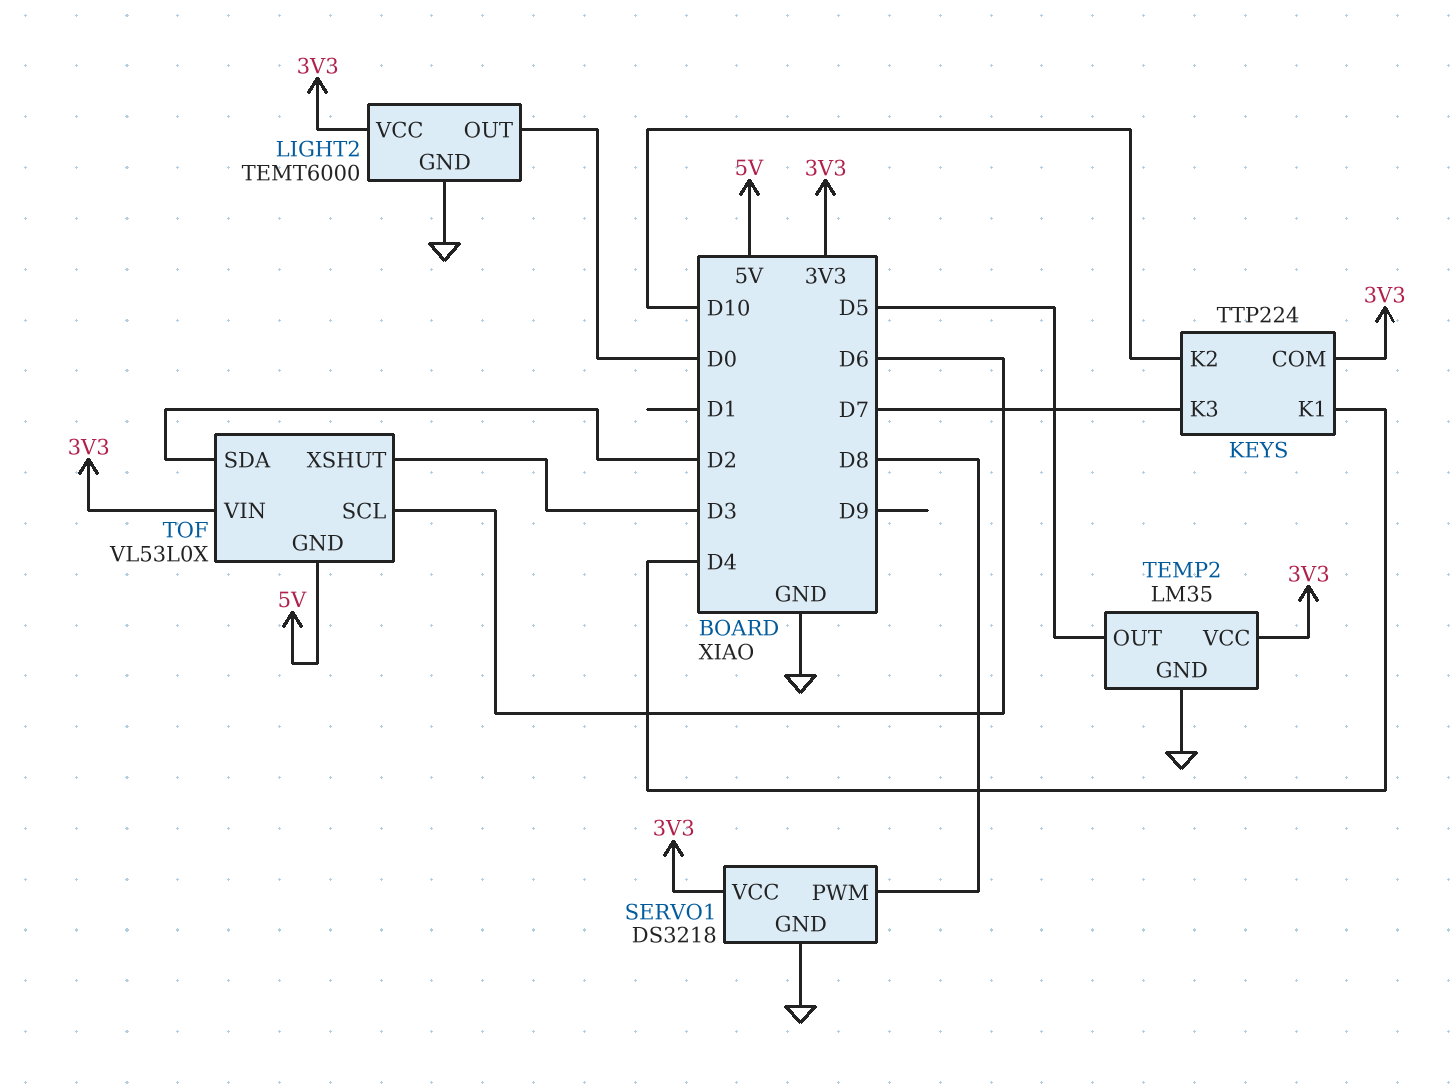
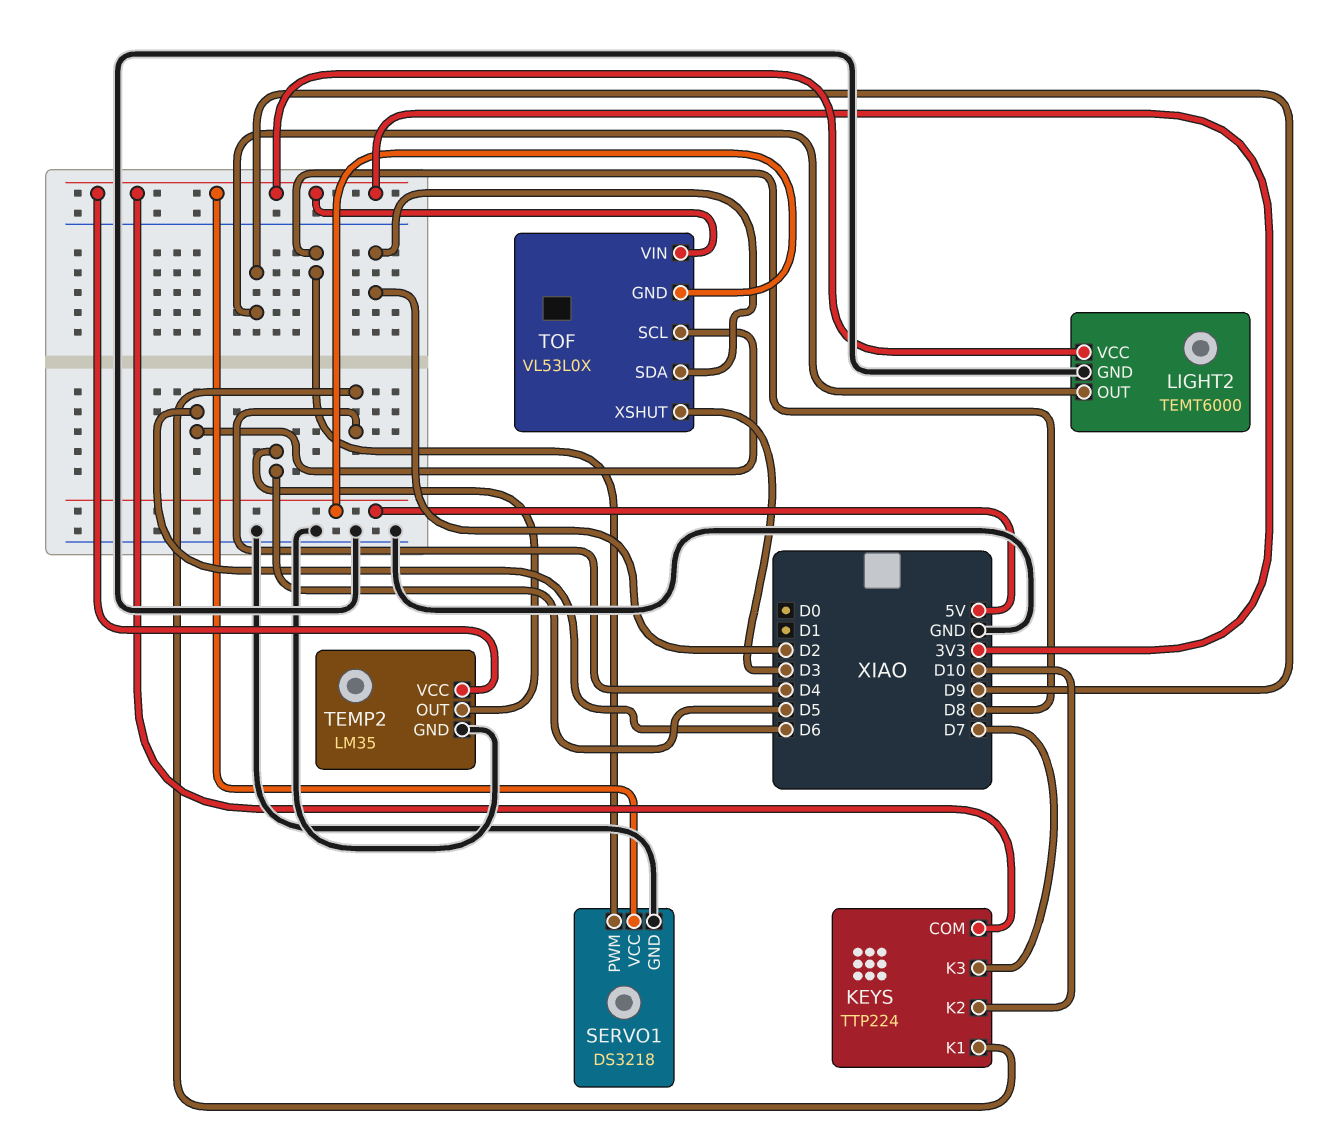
LIGHT2 pin OUT: D0 -> D9

